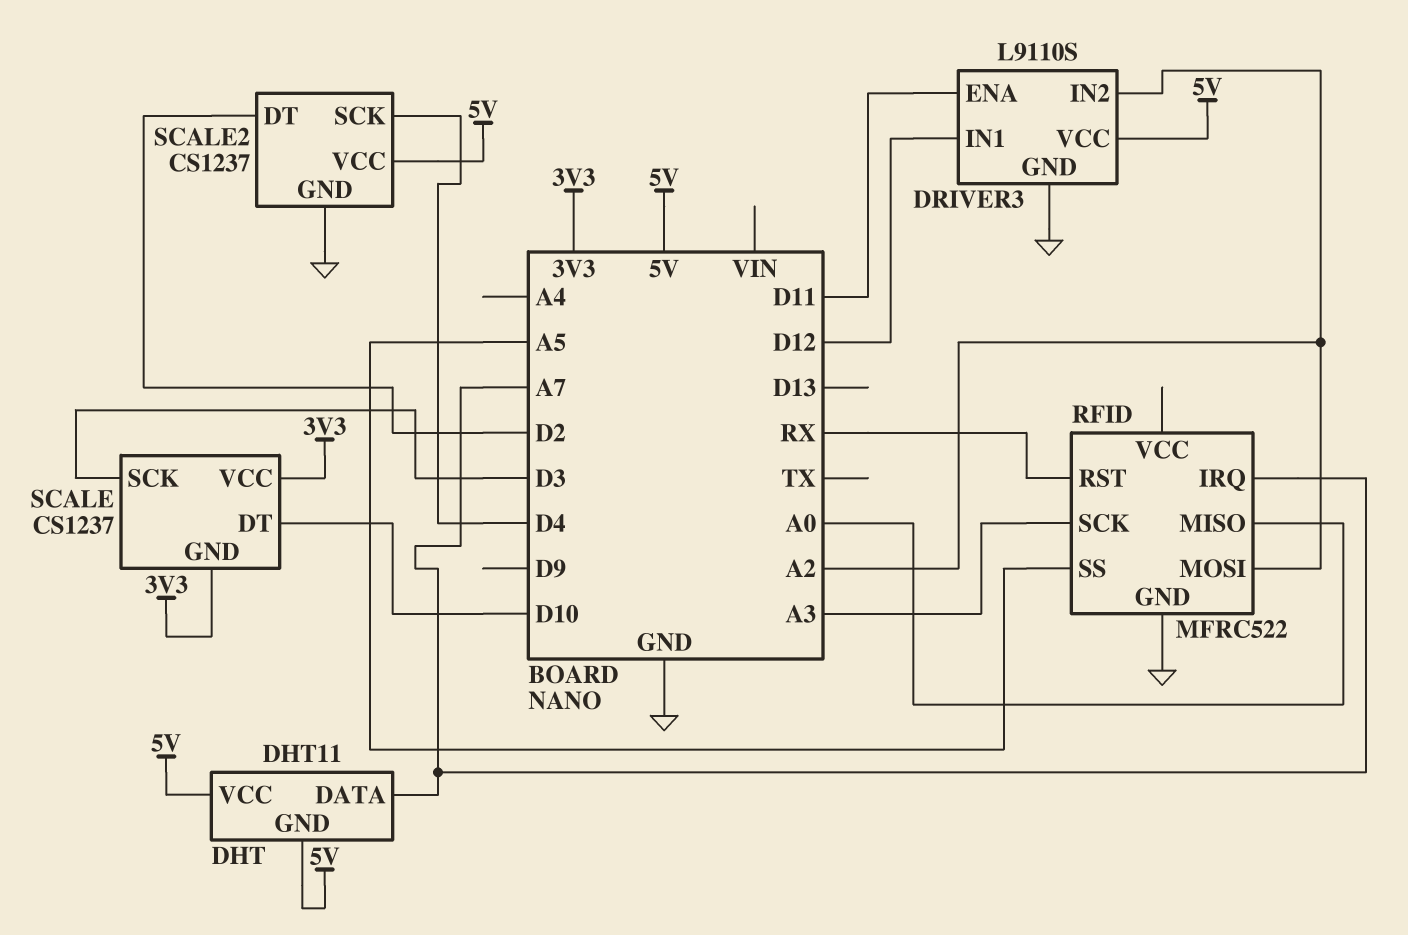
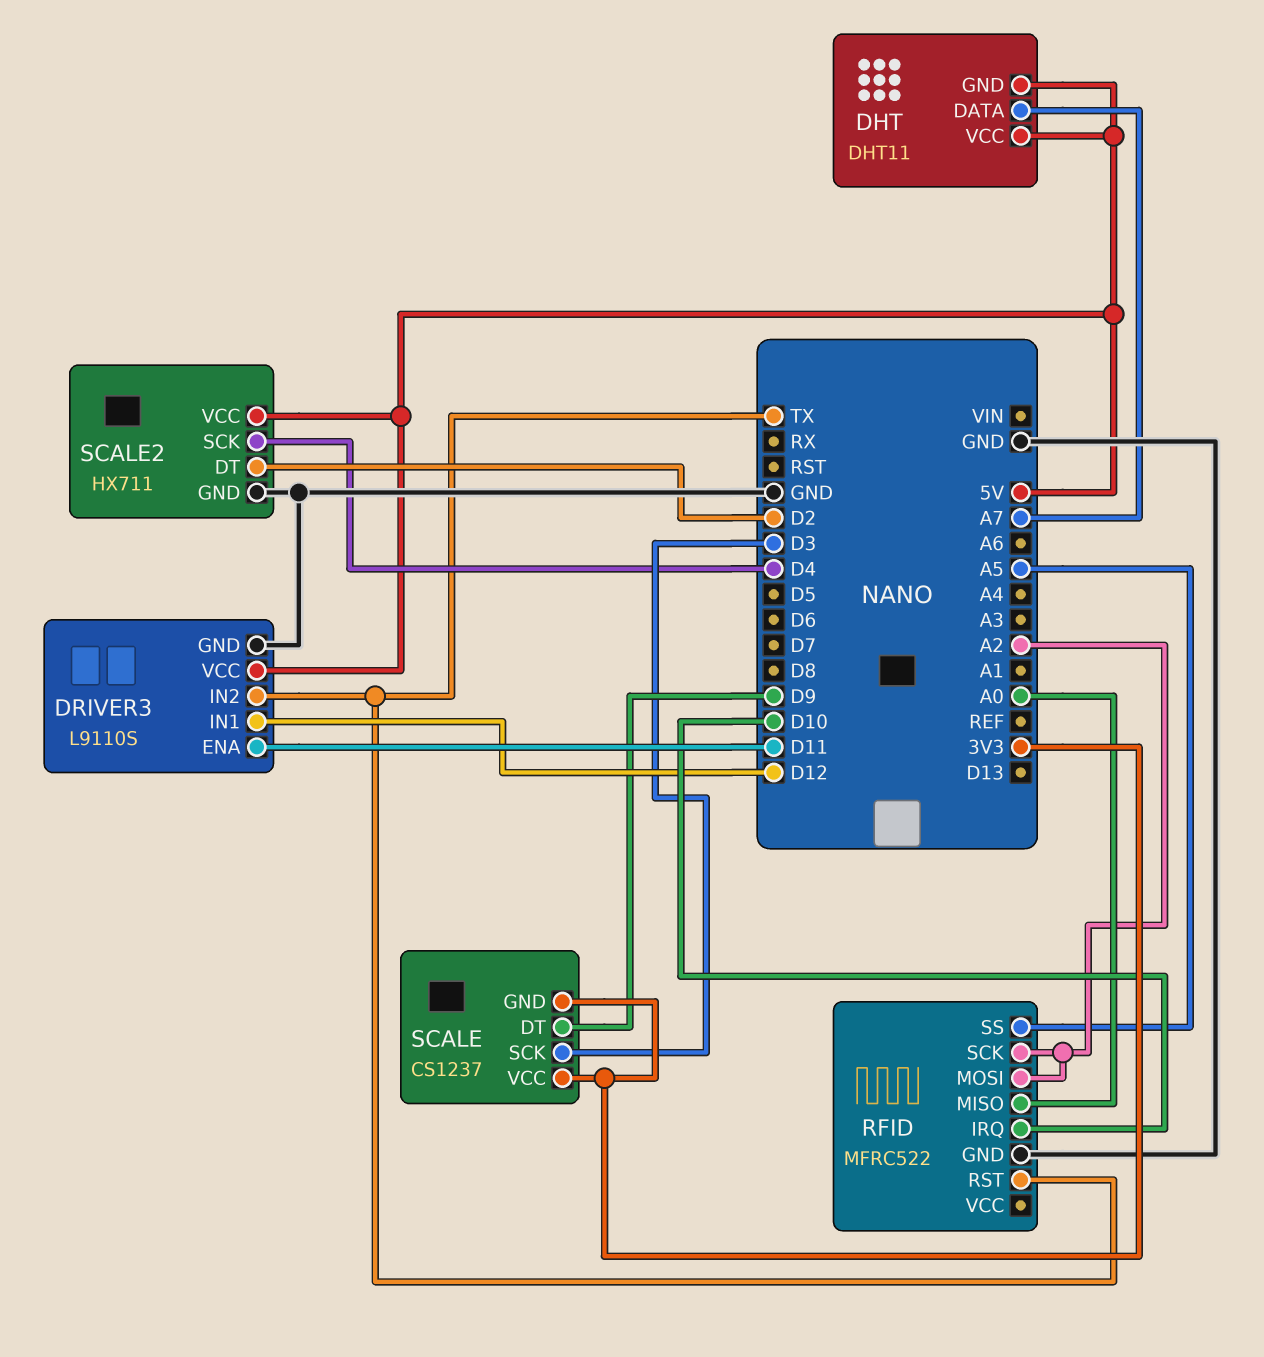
DRIVER3 pin IN2: A2 -> TX
RFID pin IRQ: A7 -> D10
RFID pin RST: RX -> TX
RFID pin SCK: A3 -> A2
SCALE pin DT: D10 -> D9
SCALE2: CS1237 -> HX711

